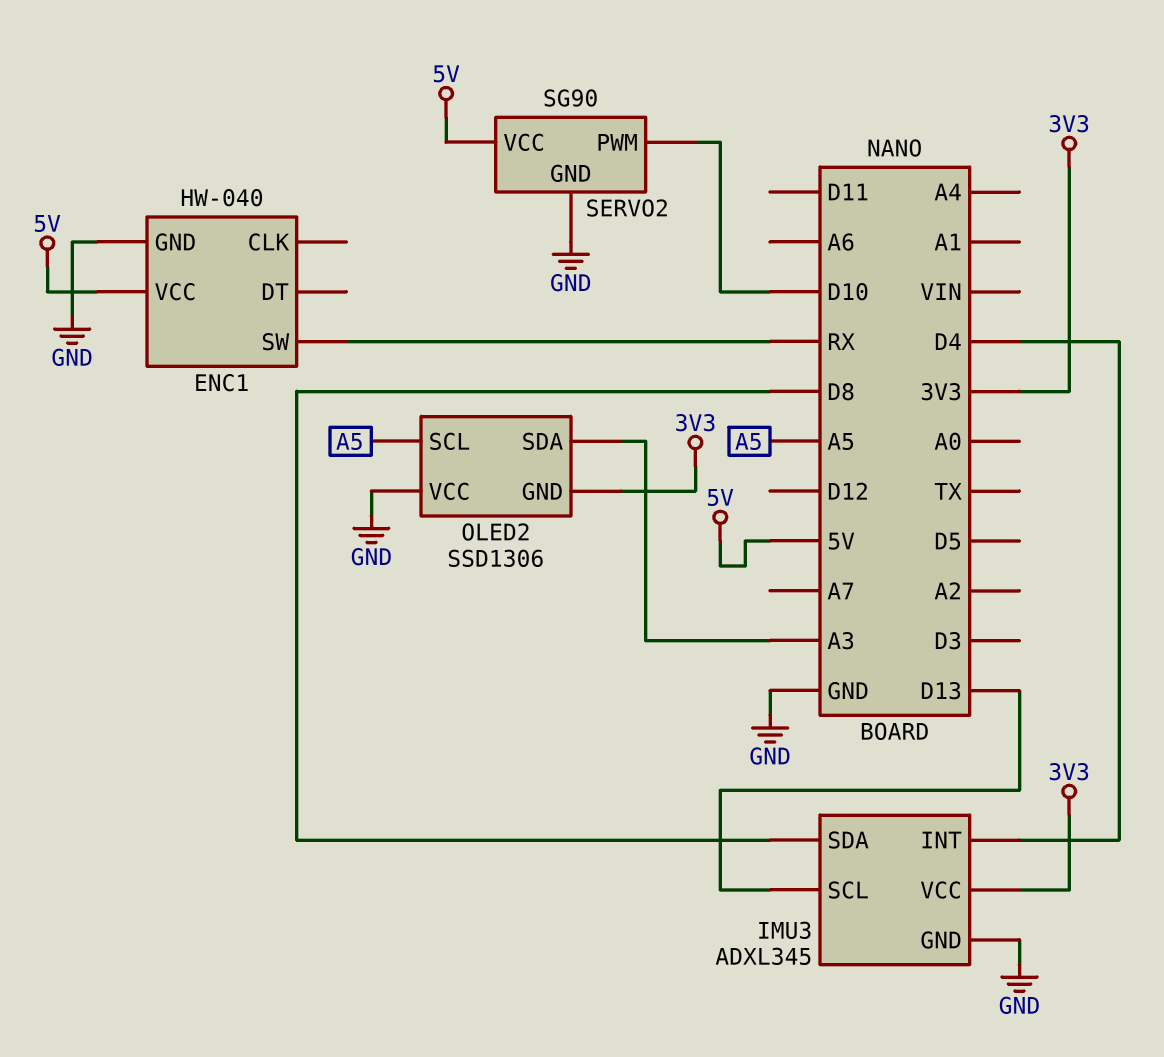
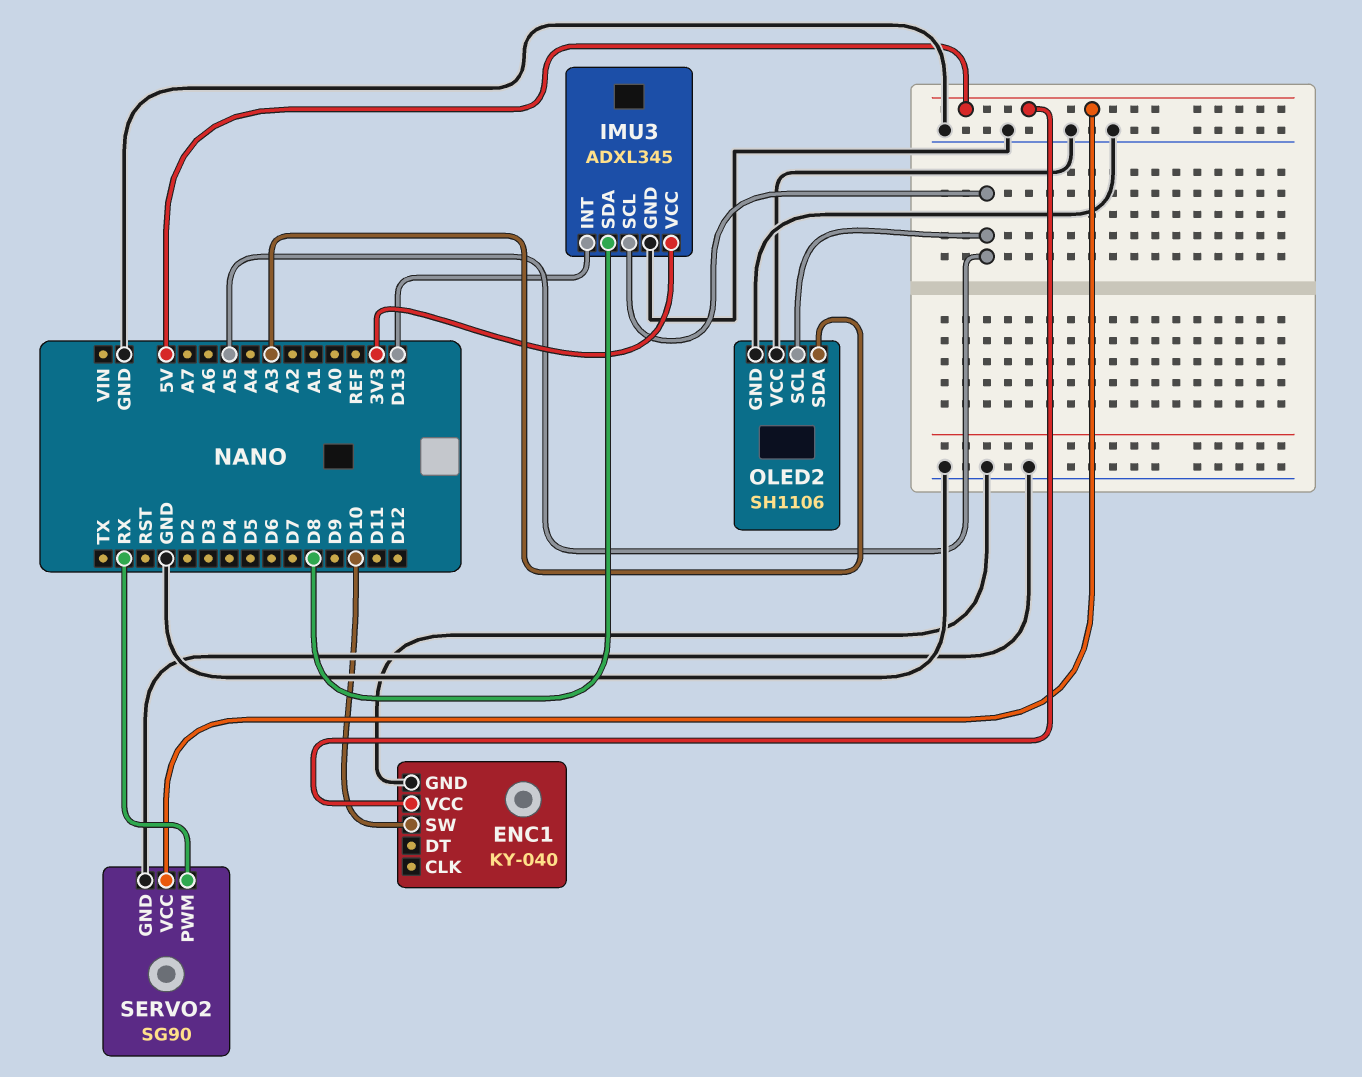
ENC1: HW-040 -> KY-040
ENC1 pin SW: RX -> D10
IMU3 pin INT: D4 -> D13
IMU3 pin SCL: D13 -> A5
OLED2: SSD1306 -> SH1106
OLED2 pin GND: 3V3 -> GND
SERVO2 pin PWM: D10 -> RX

